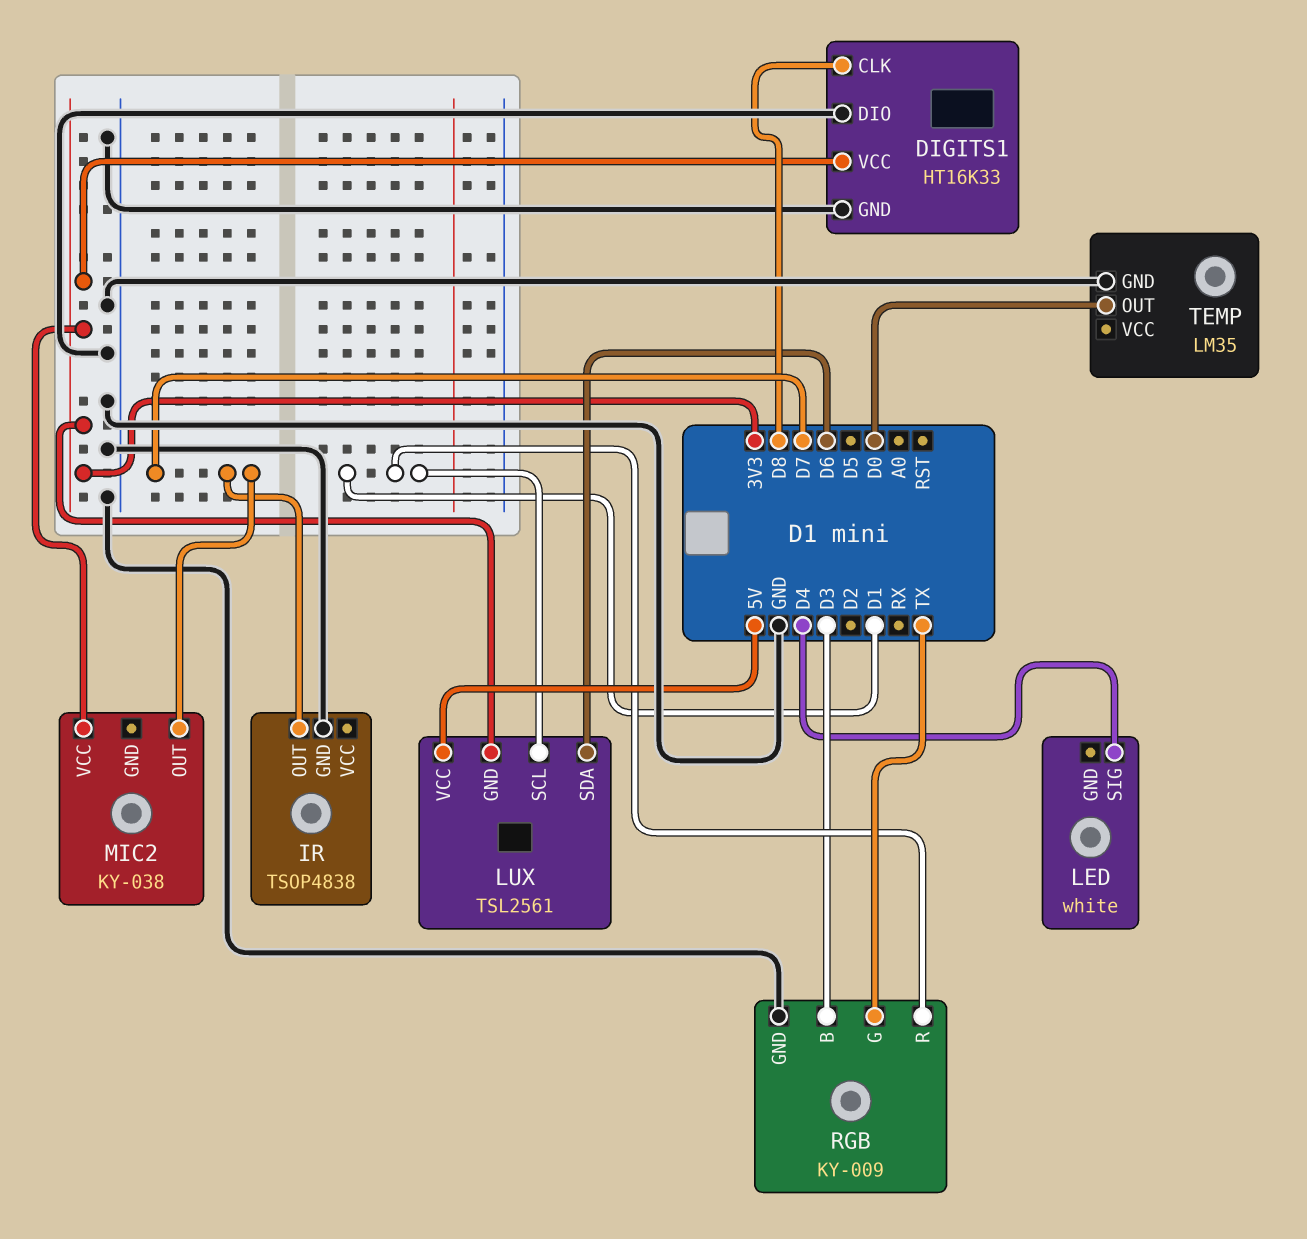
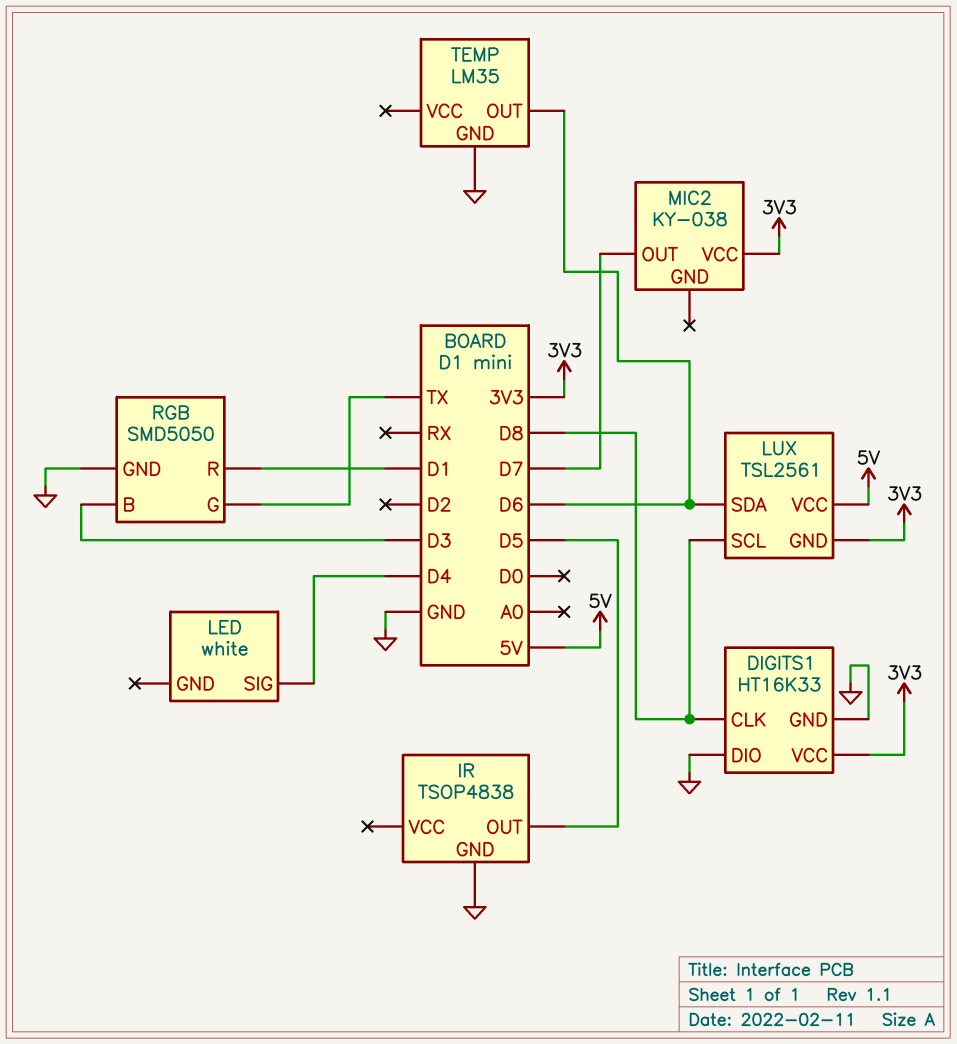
IR pin OUT: D7 -> D5
LUX pin SCL: D1 -> D8
RGB: KY-009 -> SMD5050
TEMP pin OUT: D0 -> D6

